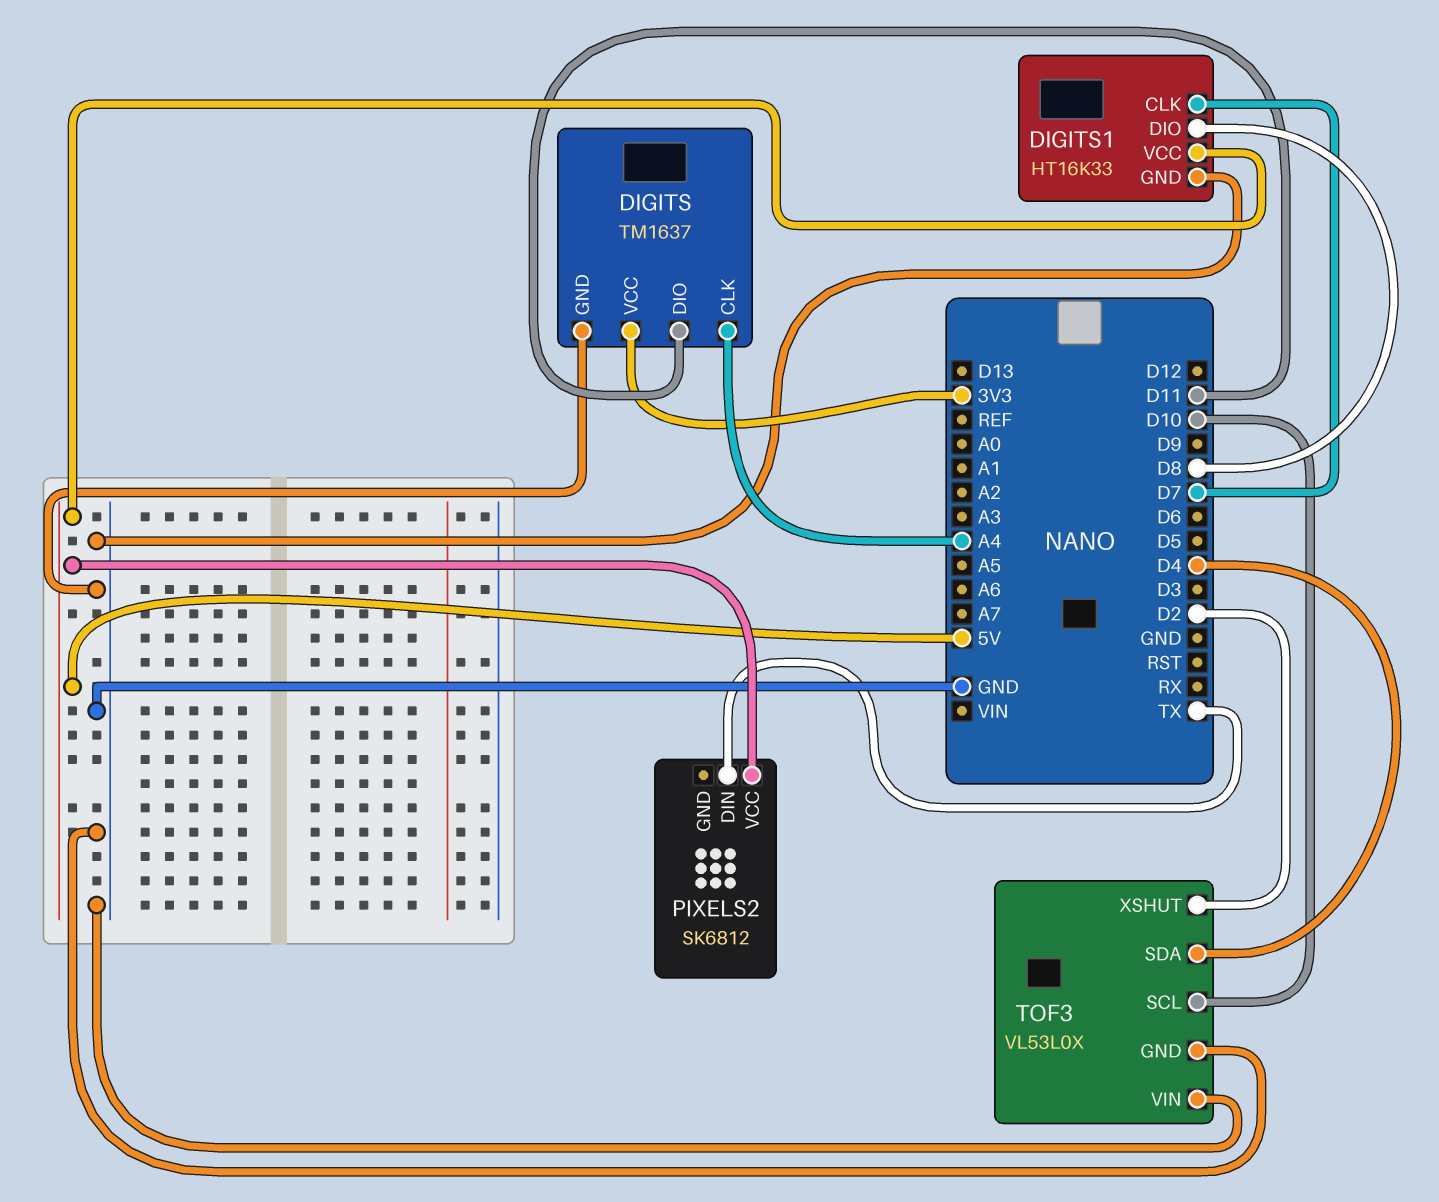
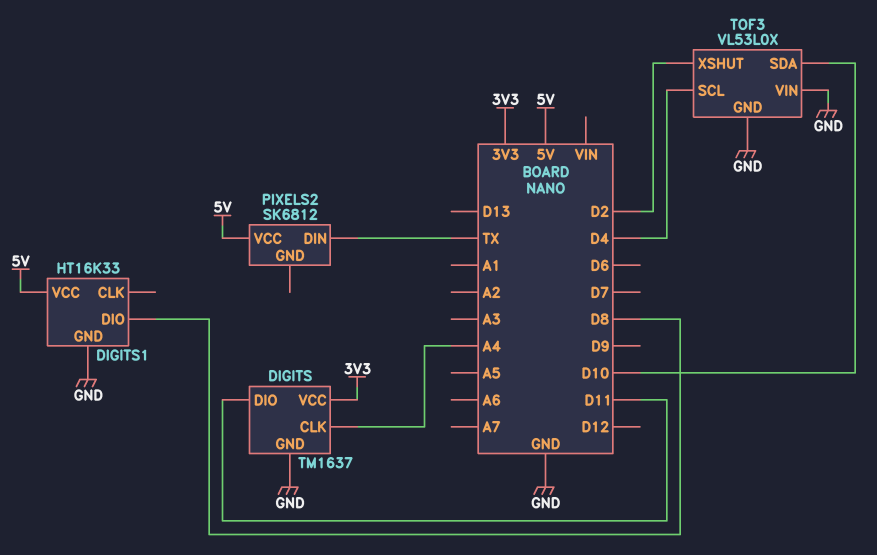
DIGITS1 pin CLK: D7 -> none
TOF3 pin SCL: D10 -> D4
TOF3 pin SDA: D4 -> D10

